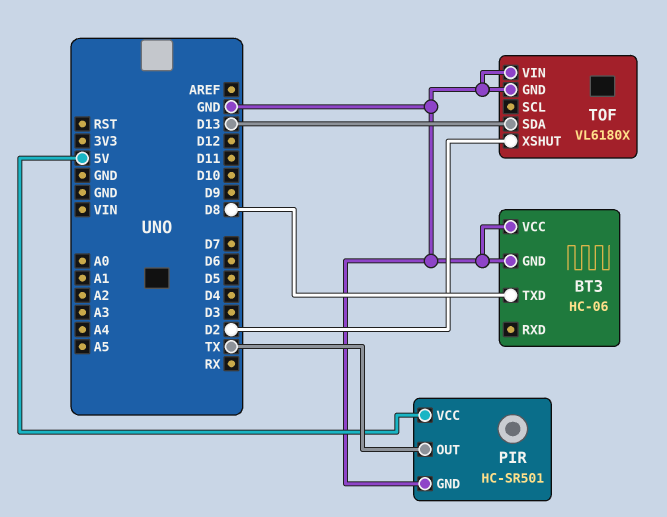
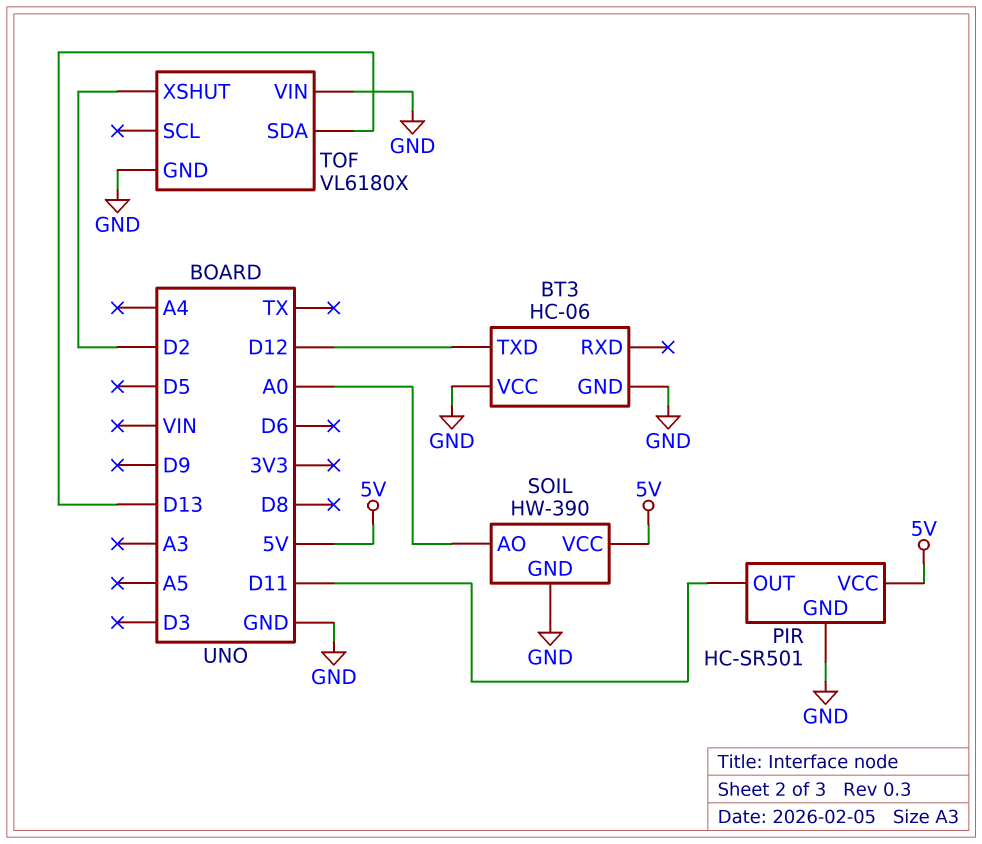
BT3 pin TXD: D8 -> D12
PIR pin OUT: TX -> D11
SOIL: none -> HW-390
SOIL pin AO: none -> A0
SOIL pin GND: none -> GND
SOIL pin VCC: none -> 5V

